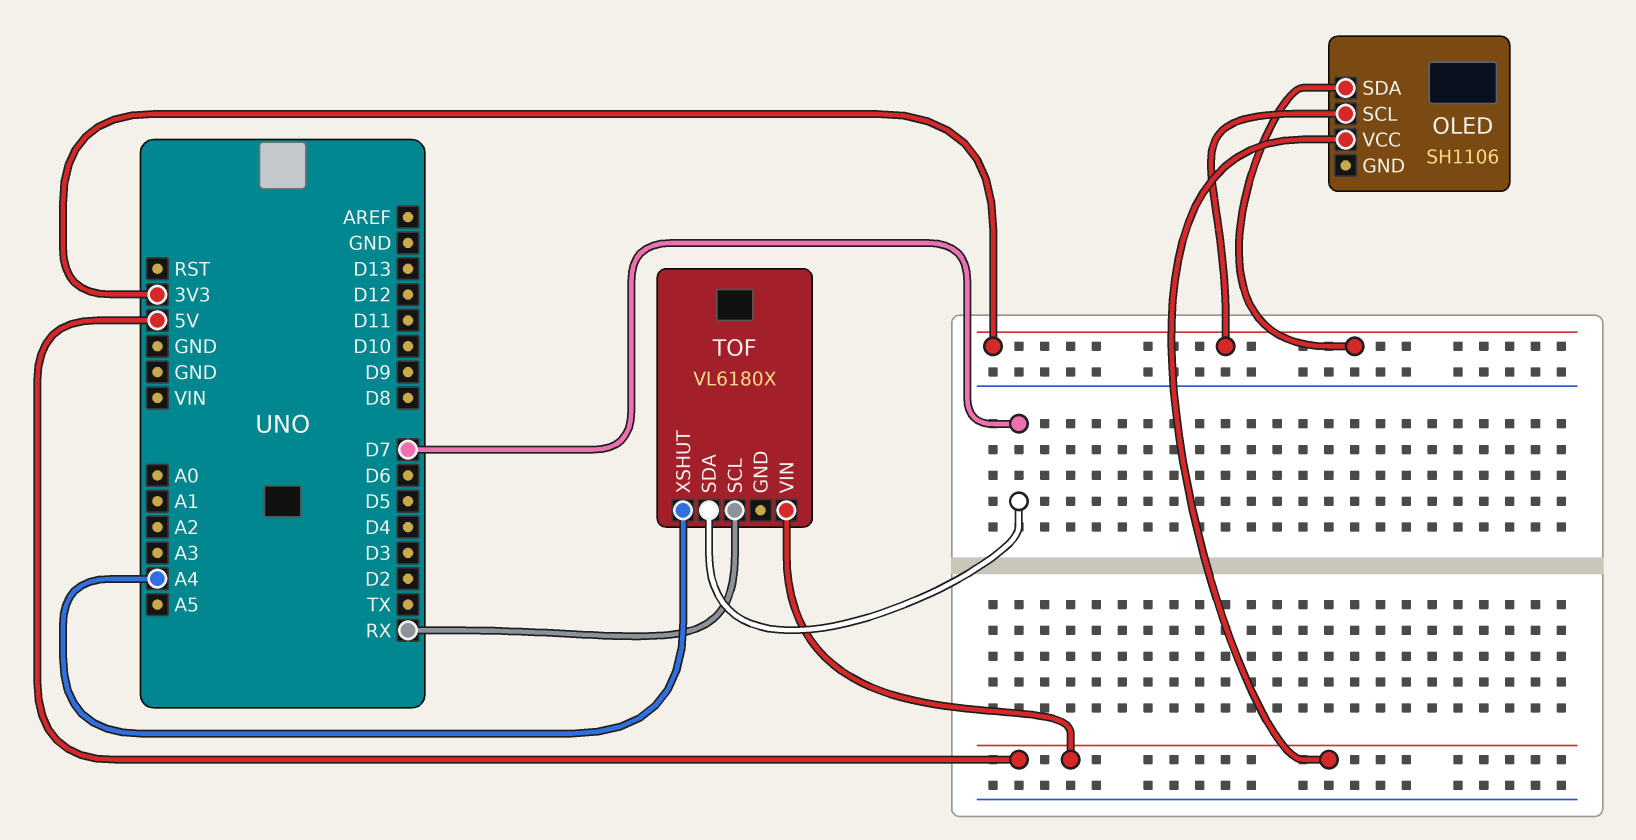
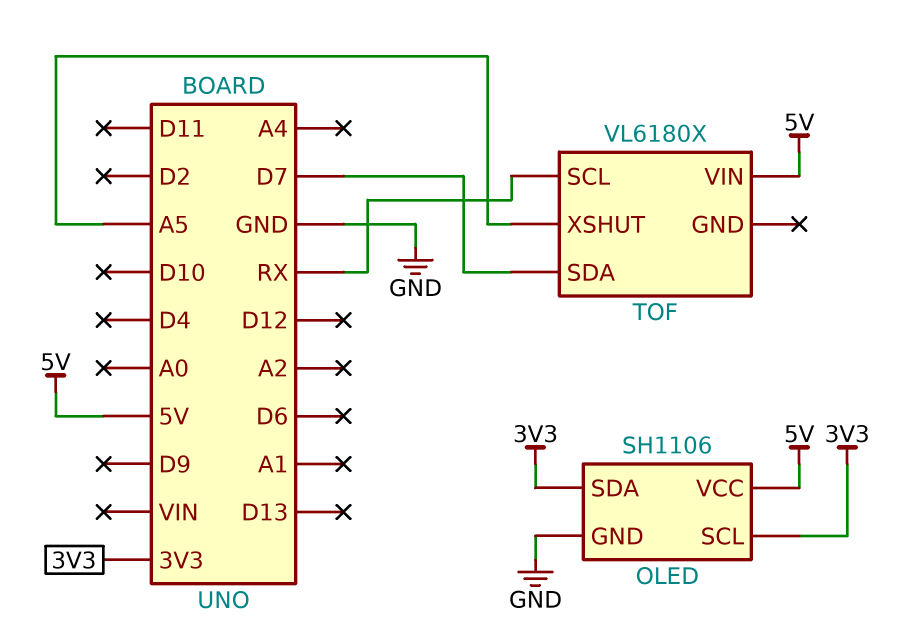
OLED pin GND: none -> GND
TOF pin XSHUT: A4 -> A5

